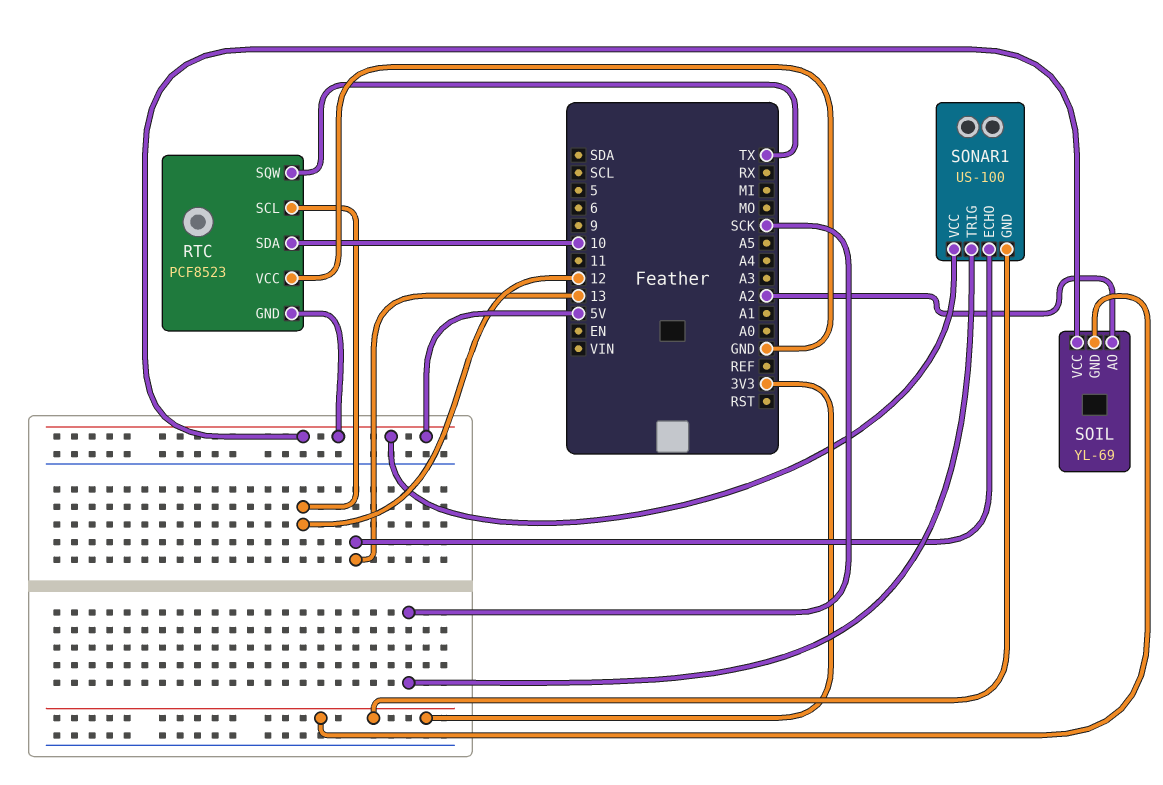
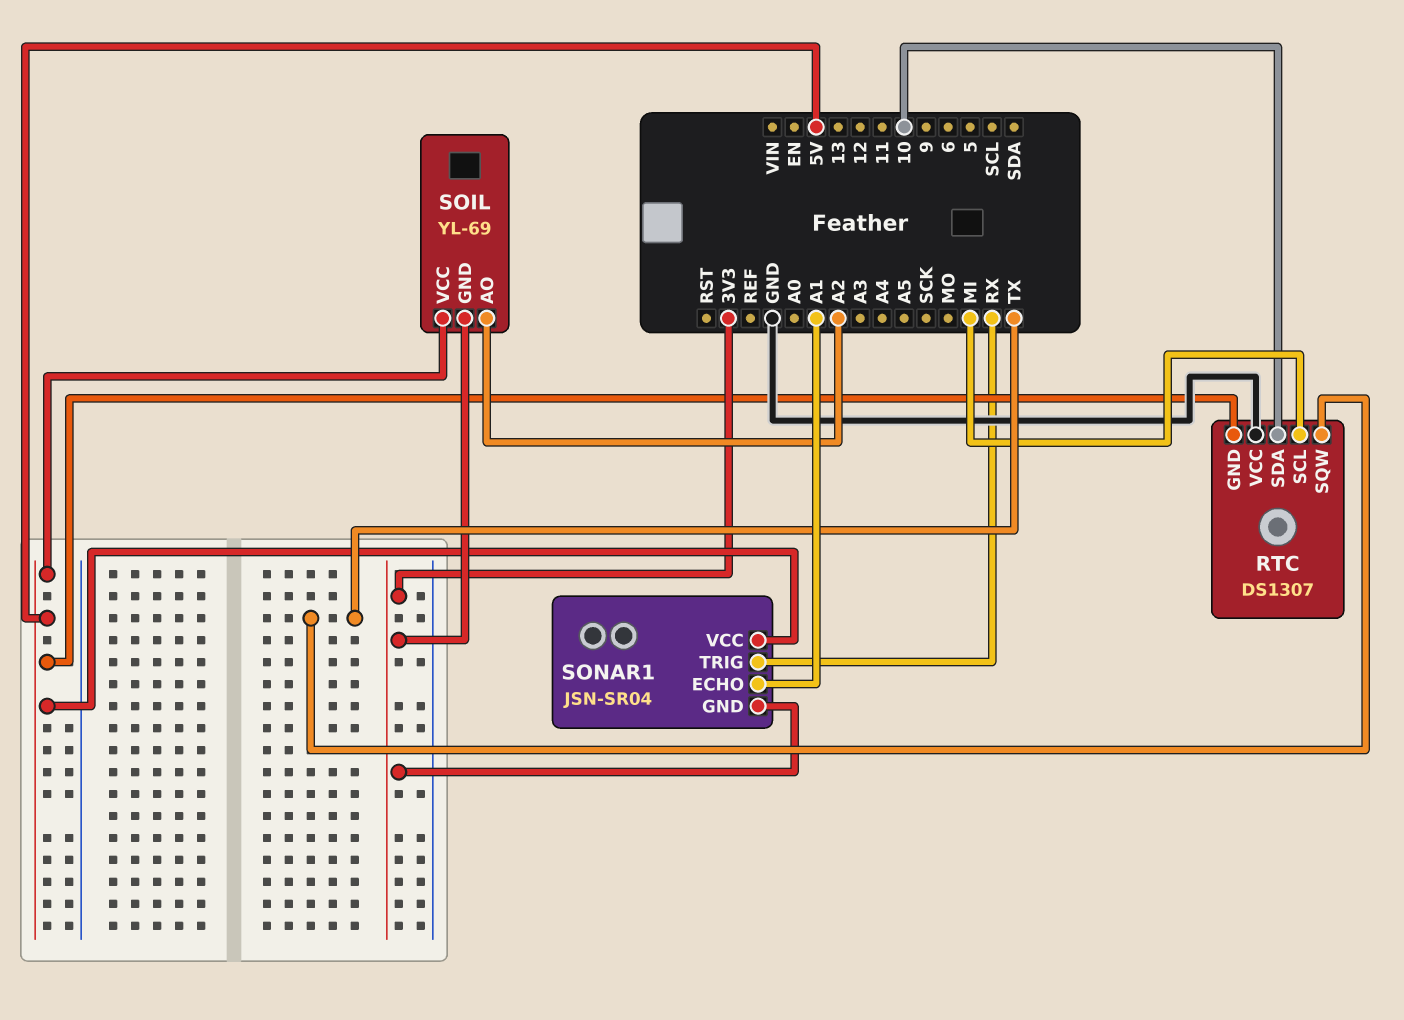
RTC: PCF8523 -> DS1307
RTC pin SCL: 12 -> MI
SONAR1: US-100 -> JSN-SR04
SONAR1 pin ECHO: 13 -> A1
SONAR1 pin TRIG: SCK -> RX

